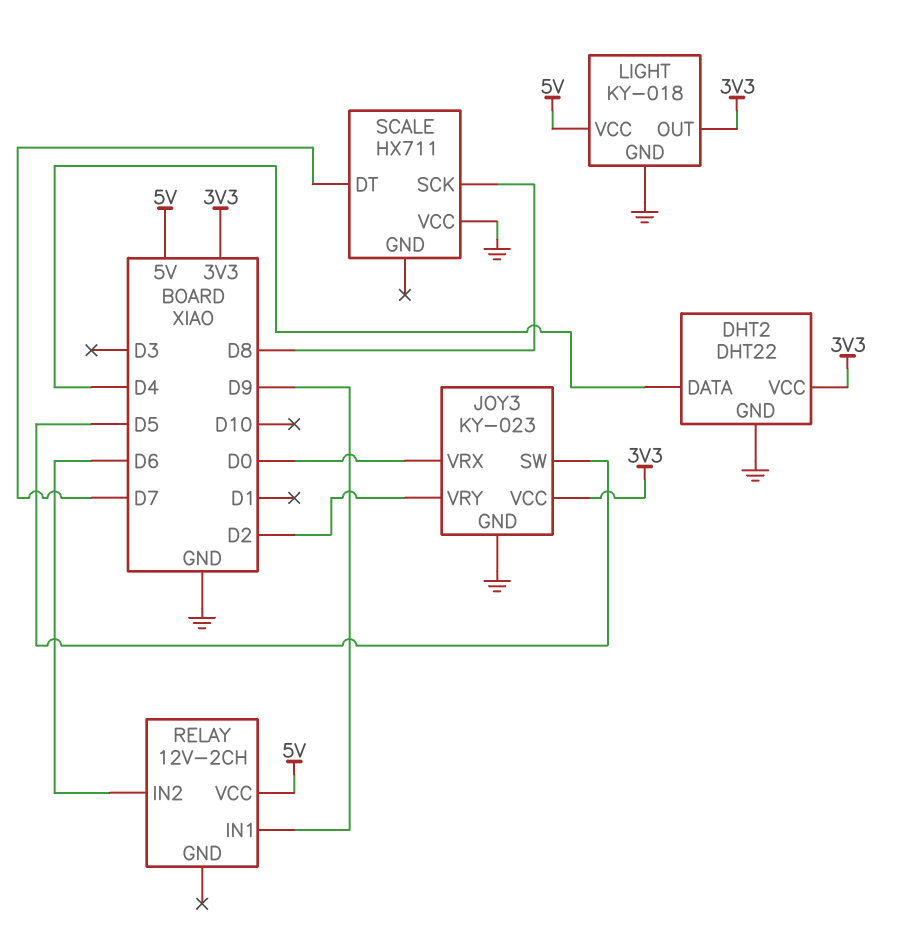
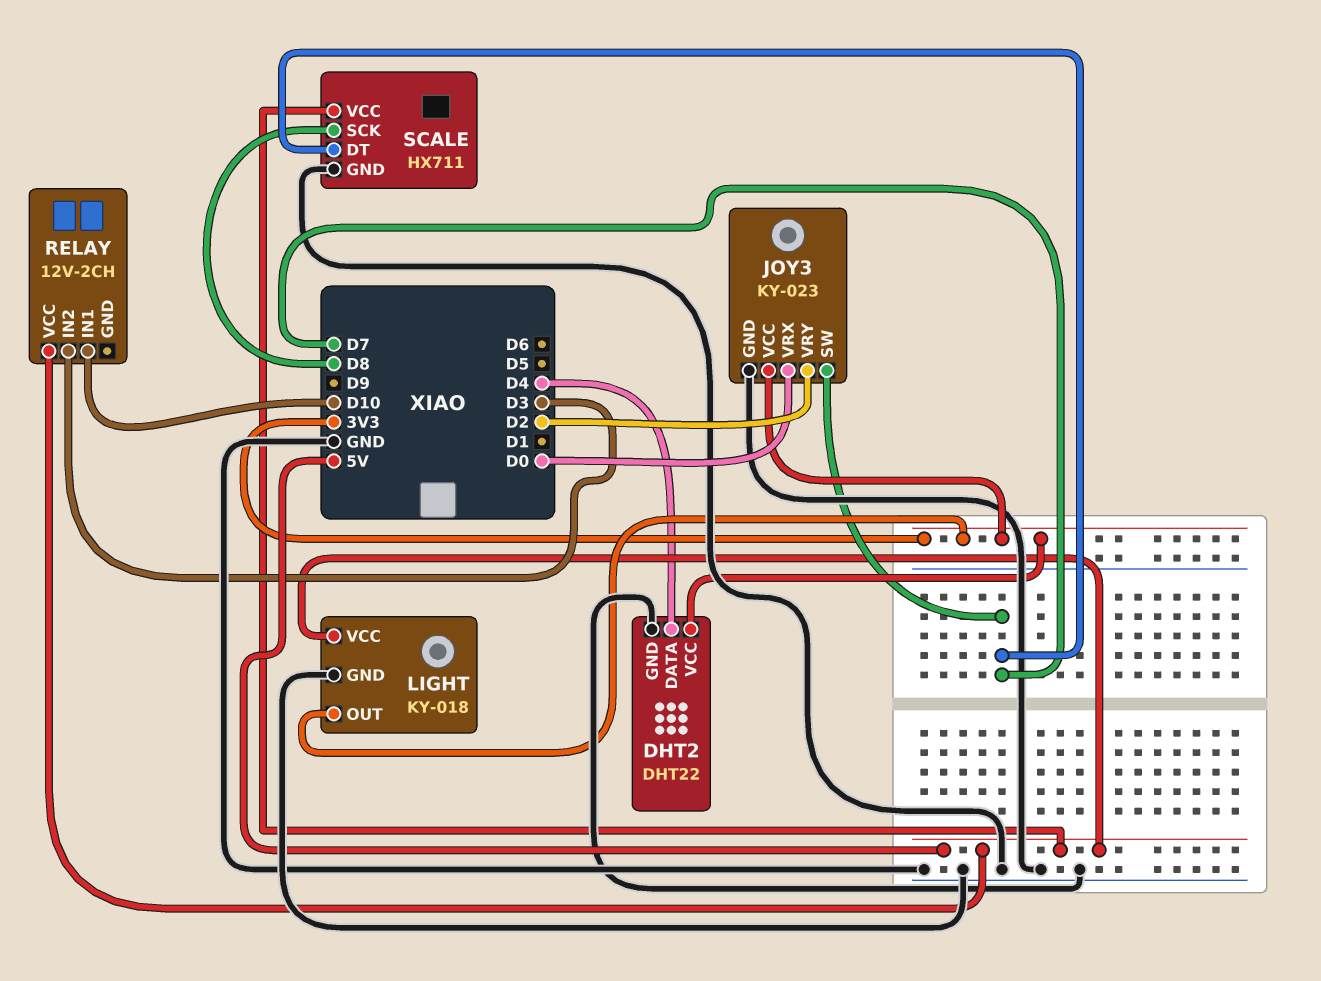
JOY3 pin SW: D5 -> D7
RELAY pin IN1: D9 -> D10
RELAY pin IN2: D6 -> D3
SCALE pin GND: none -> GND
SCALE pin VCC: GND -> 5V

